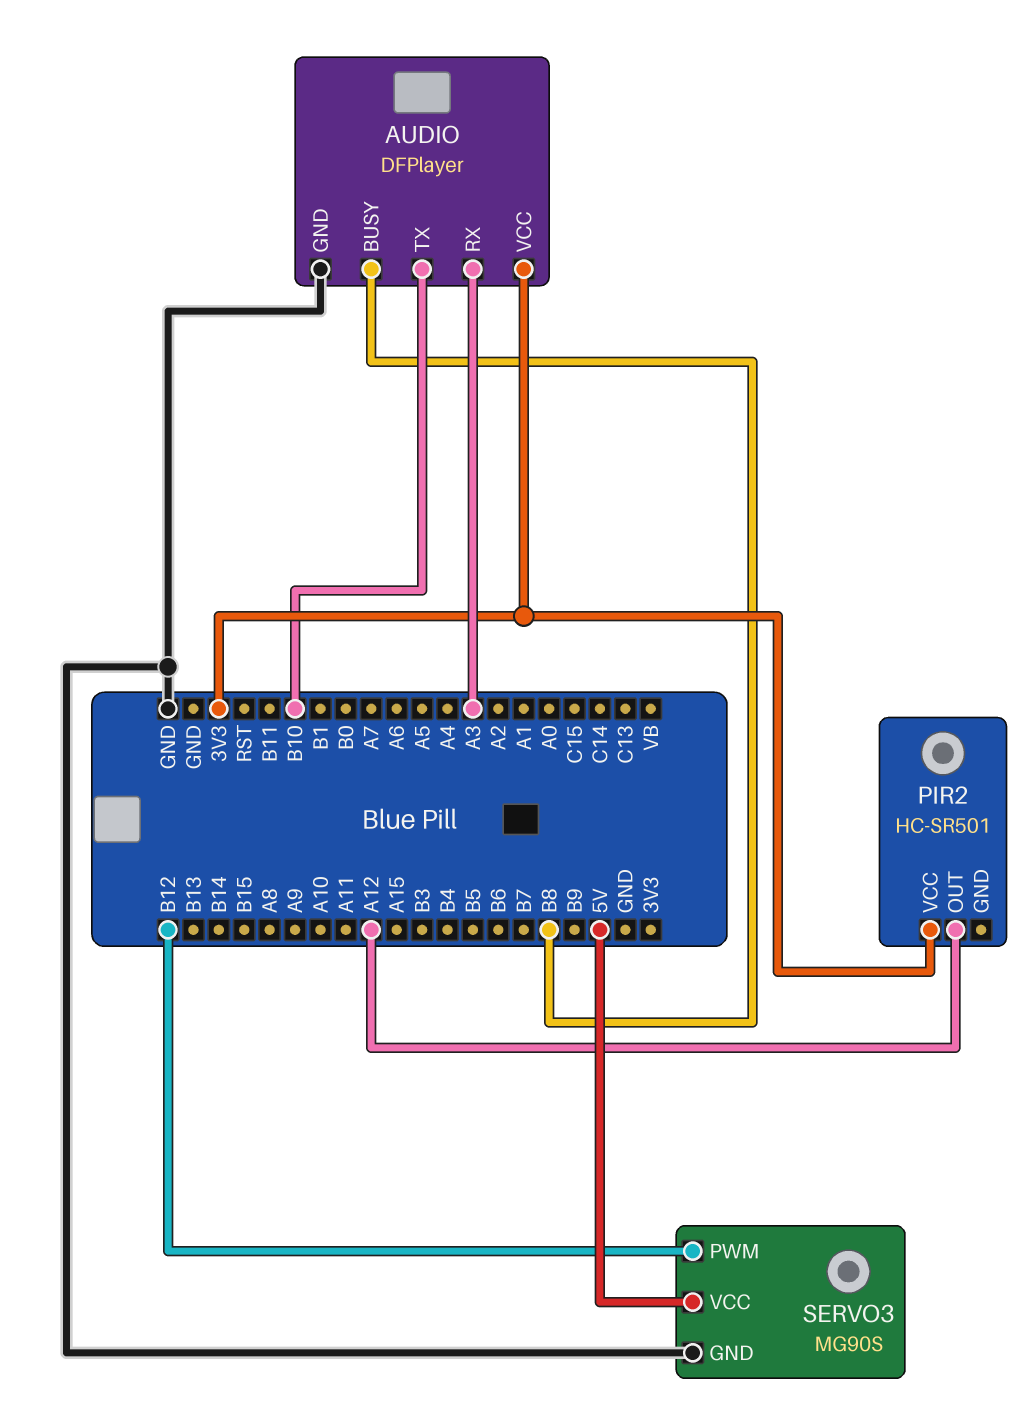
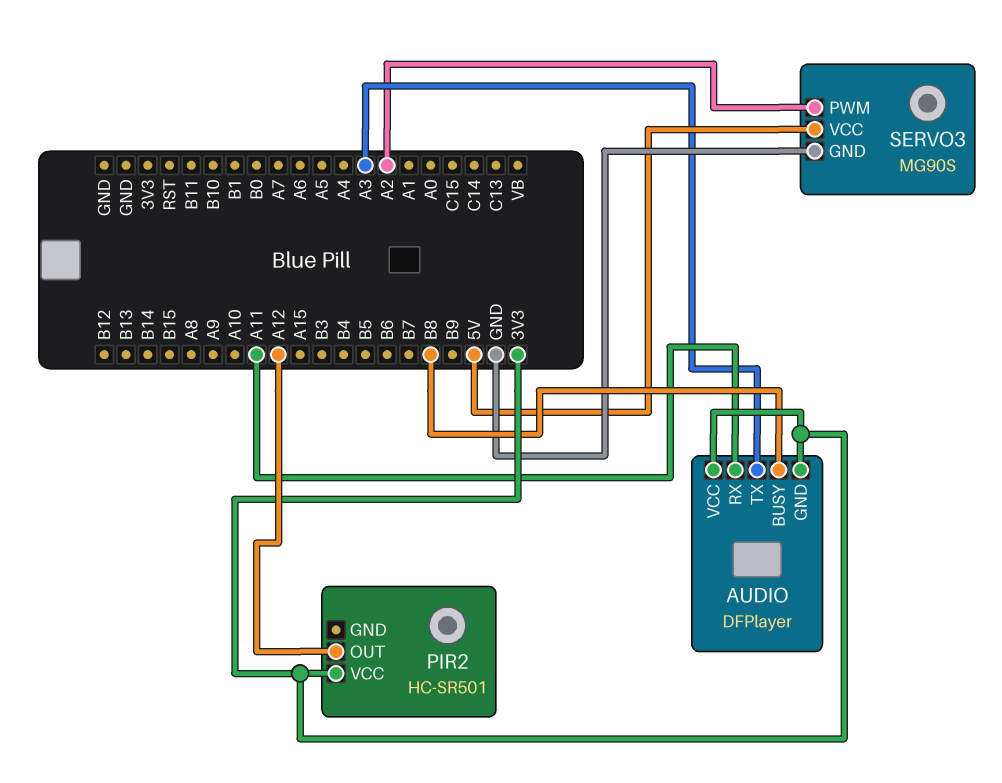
AUDIO pin GND: GND -> 3V3
AUDIO pin RX: A3 -> A11
AUDIO pin TX: B10 -> A3
SERVO3 pin PWM: B12 -> A2

